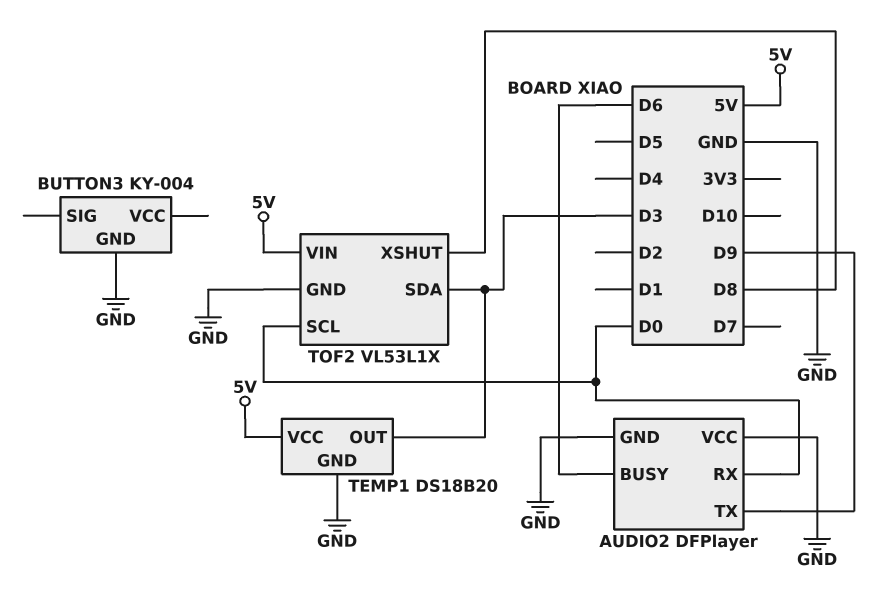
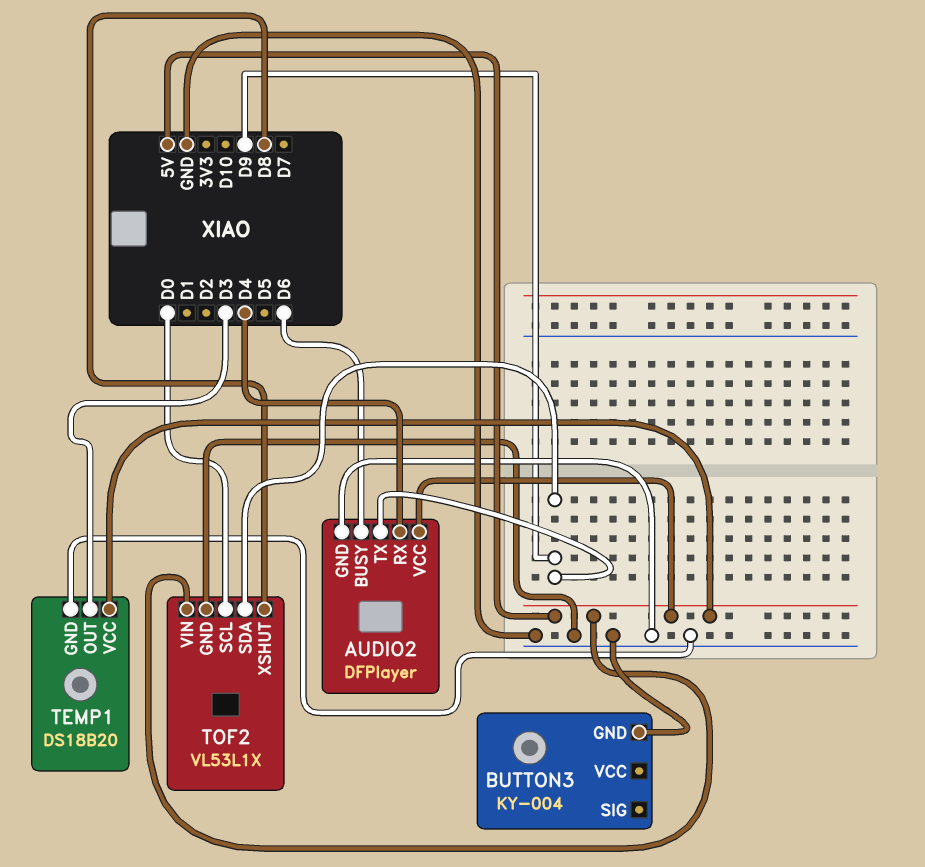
AUDIO2 pin RX: D0 -> D4
AUDIO2 pin VCC: GND -> 5V
TOF2 pin SDA: D3 -> D9

